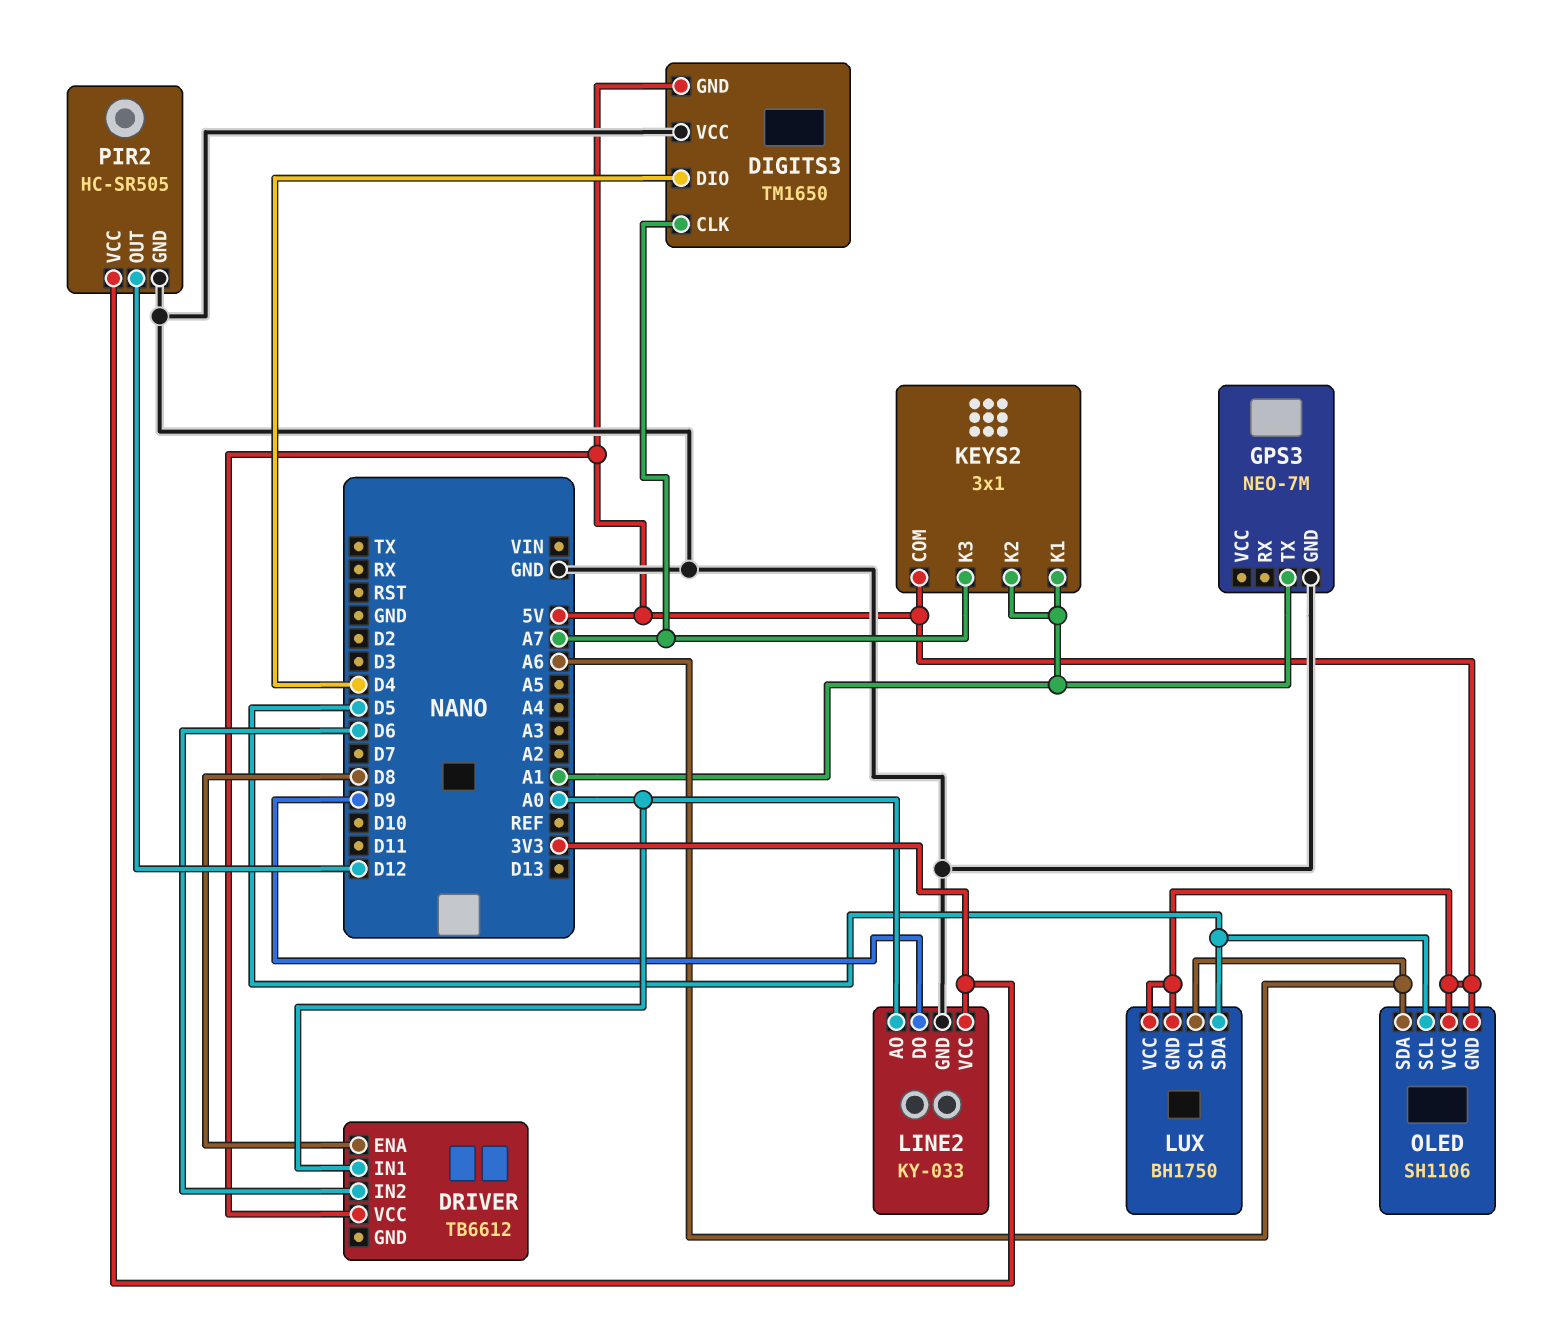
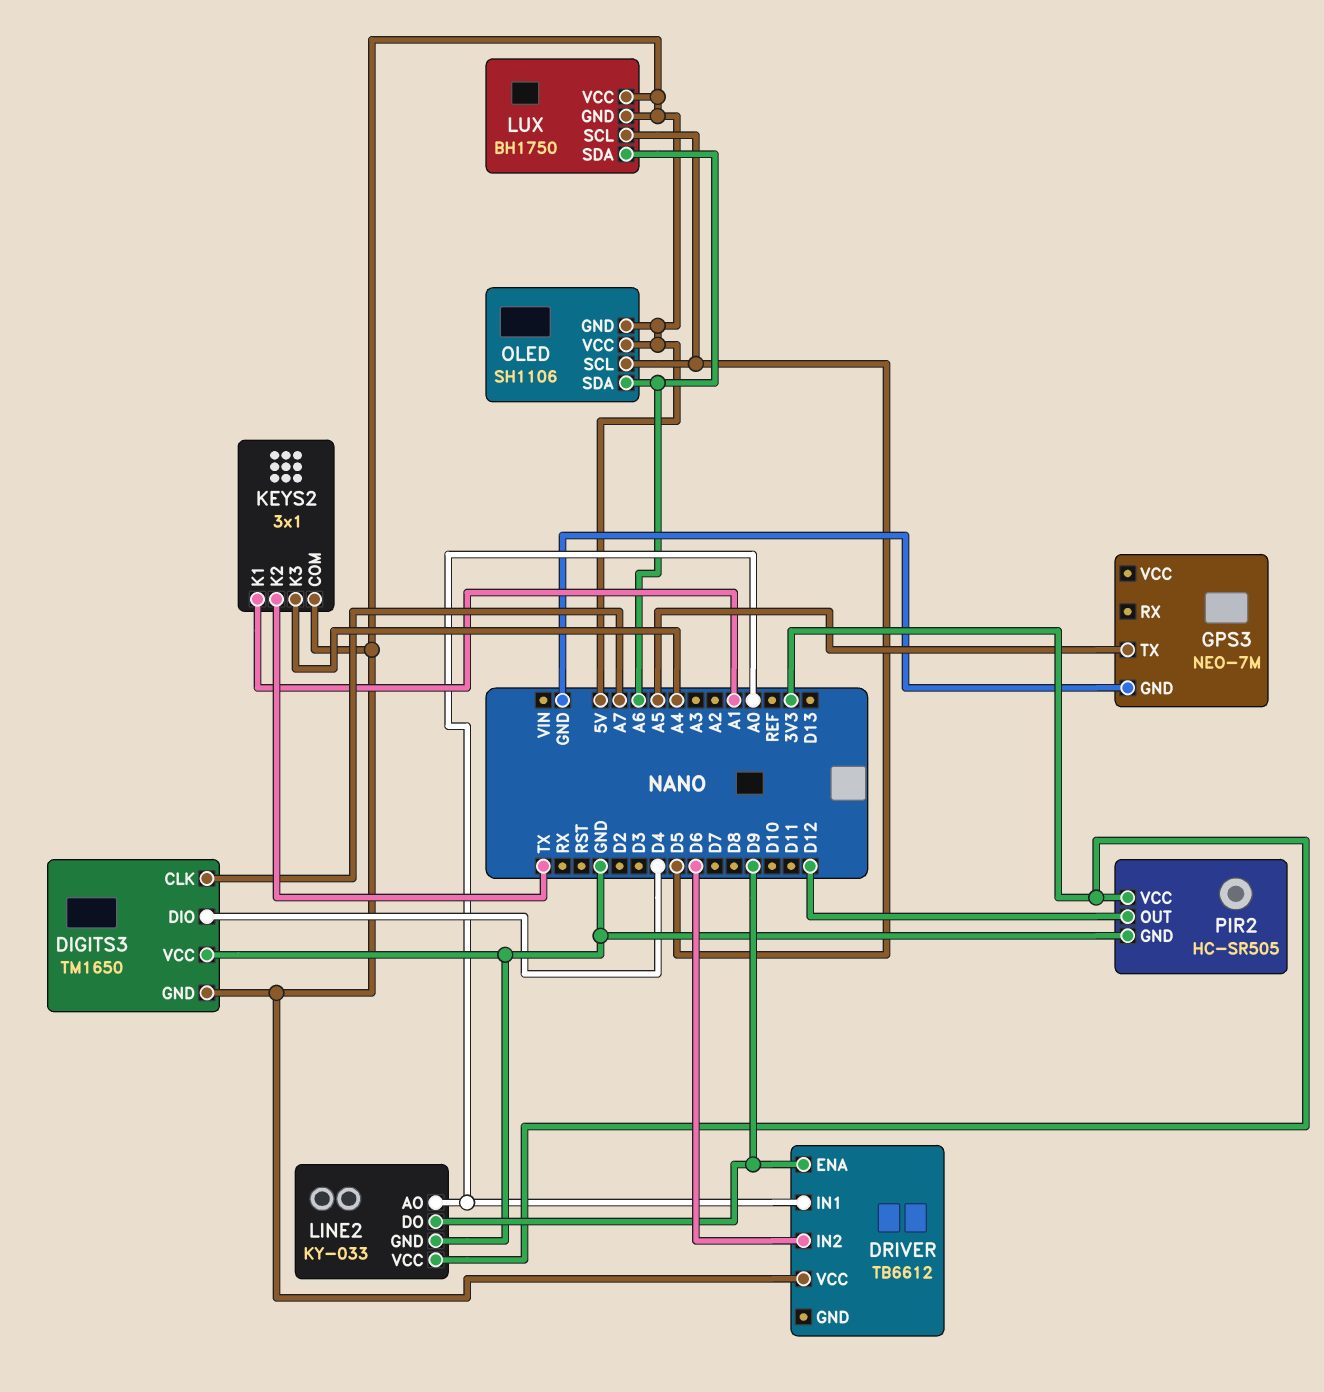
DRIVER pin ENA: D8 -> D9
GPS3 pin TX: A1 -> A5
KEYS2 pin K2: A1 -> TX
KEYS2 pin K3: A7 -> A4
LUX pin SCL: A6 -> D5
LUX pin SDA: D5 -> A6

